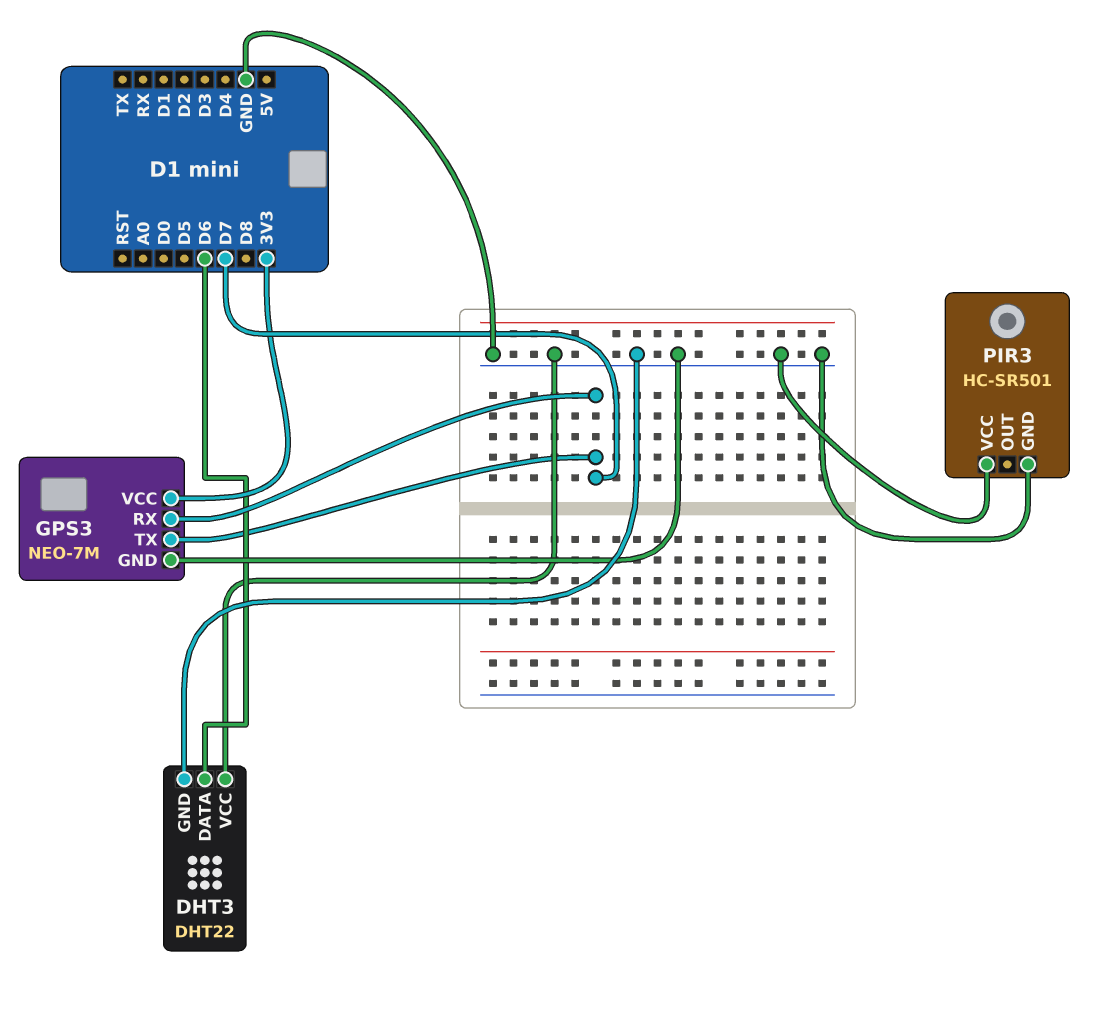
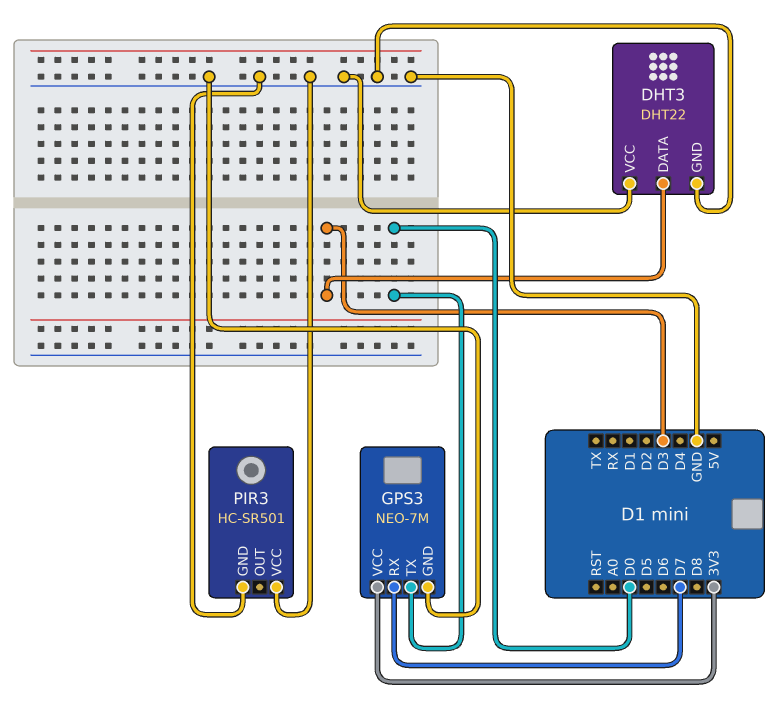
DHT3 pin DATA: D6 -> D3
GPS3 pin TX: D7 -> D0

